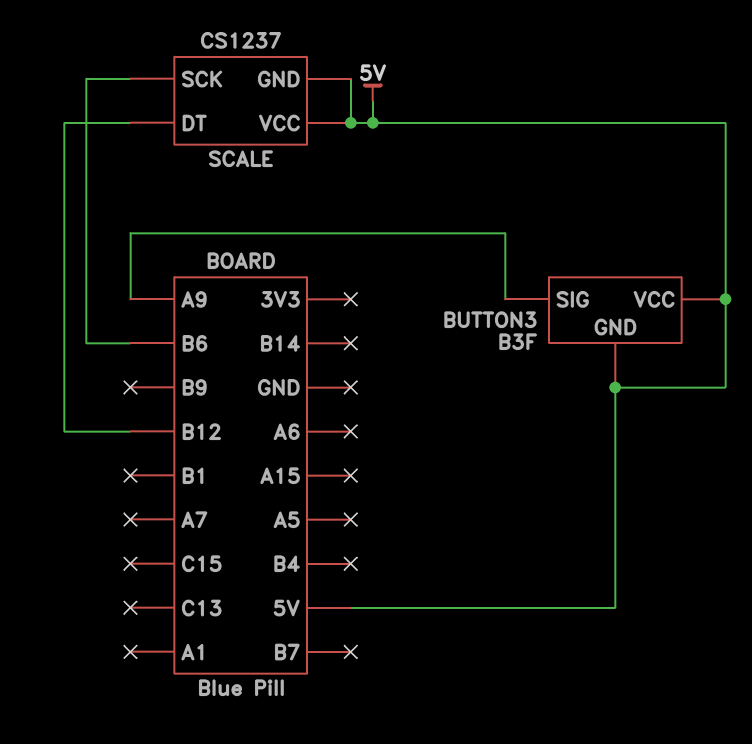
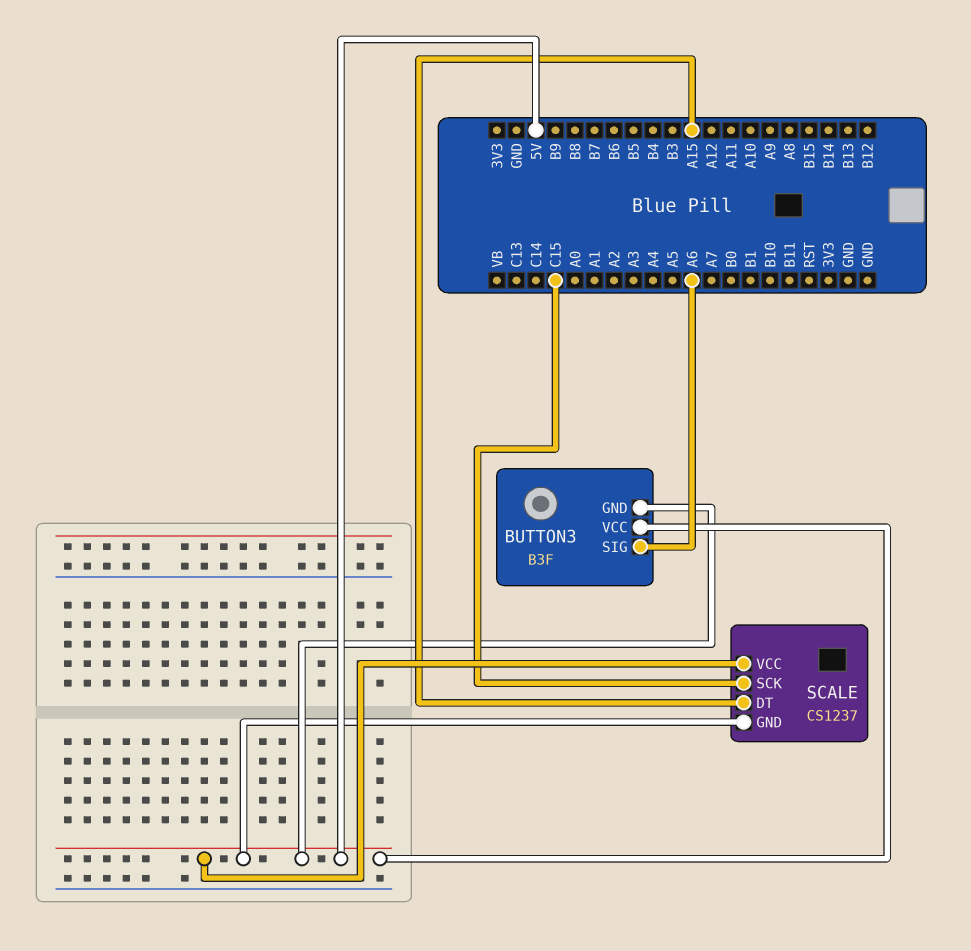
BUTTON3 pin SIG: A9 -> A6
SCALE pin DT: B12 -> A15
SCALE pin SCK: B6 -> C15

